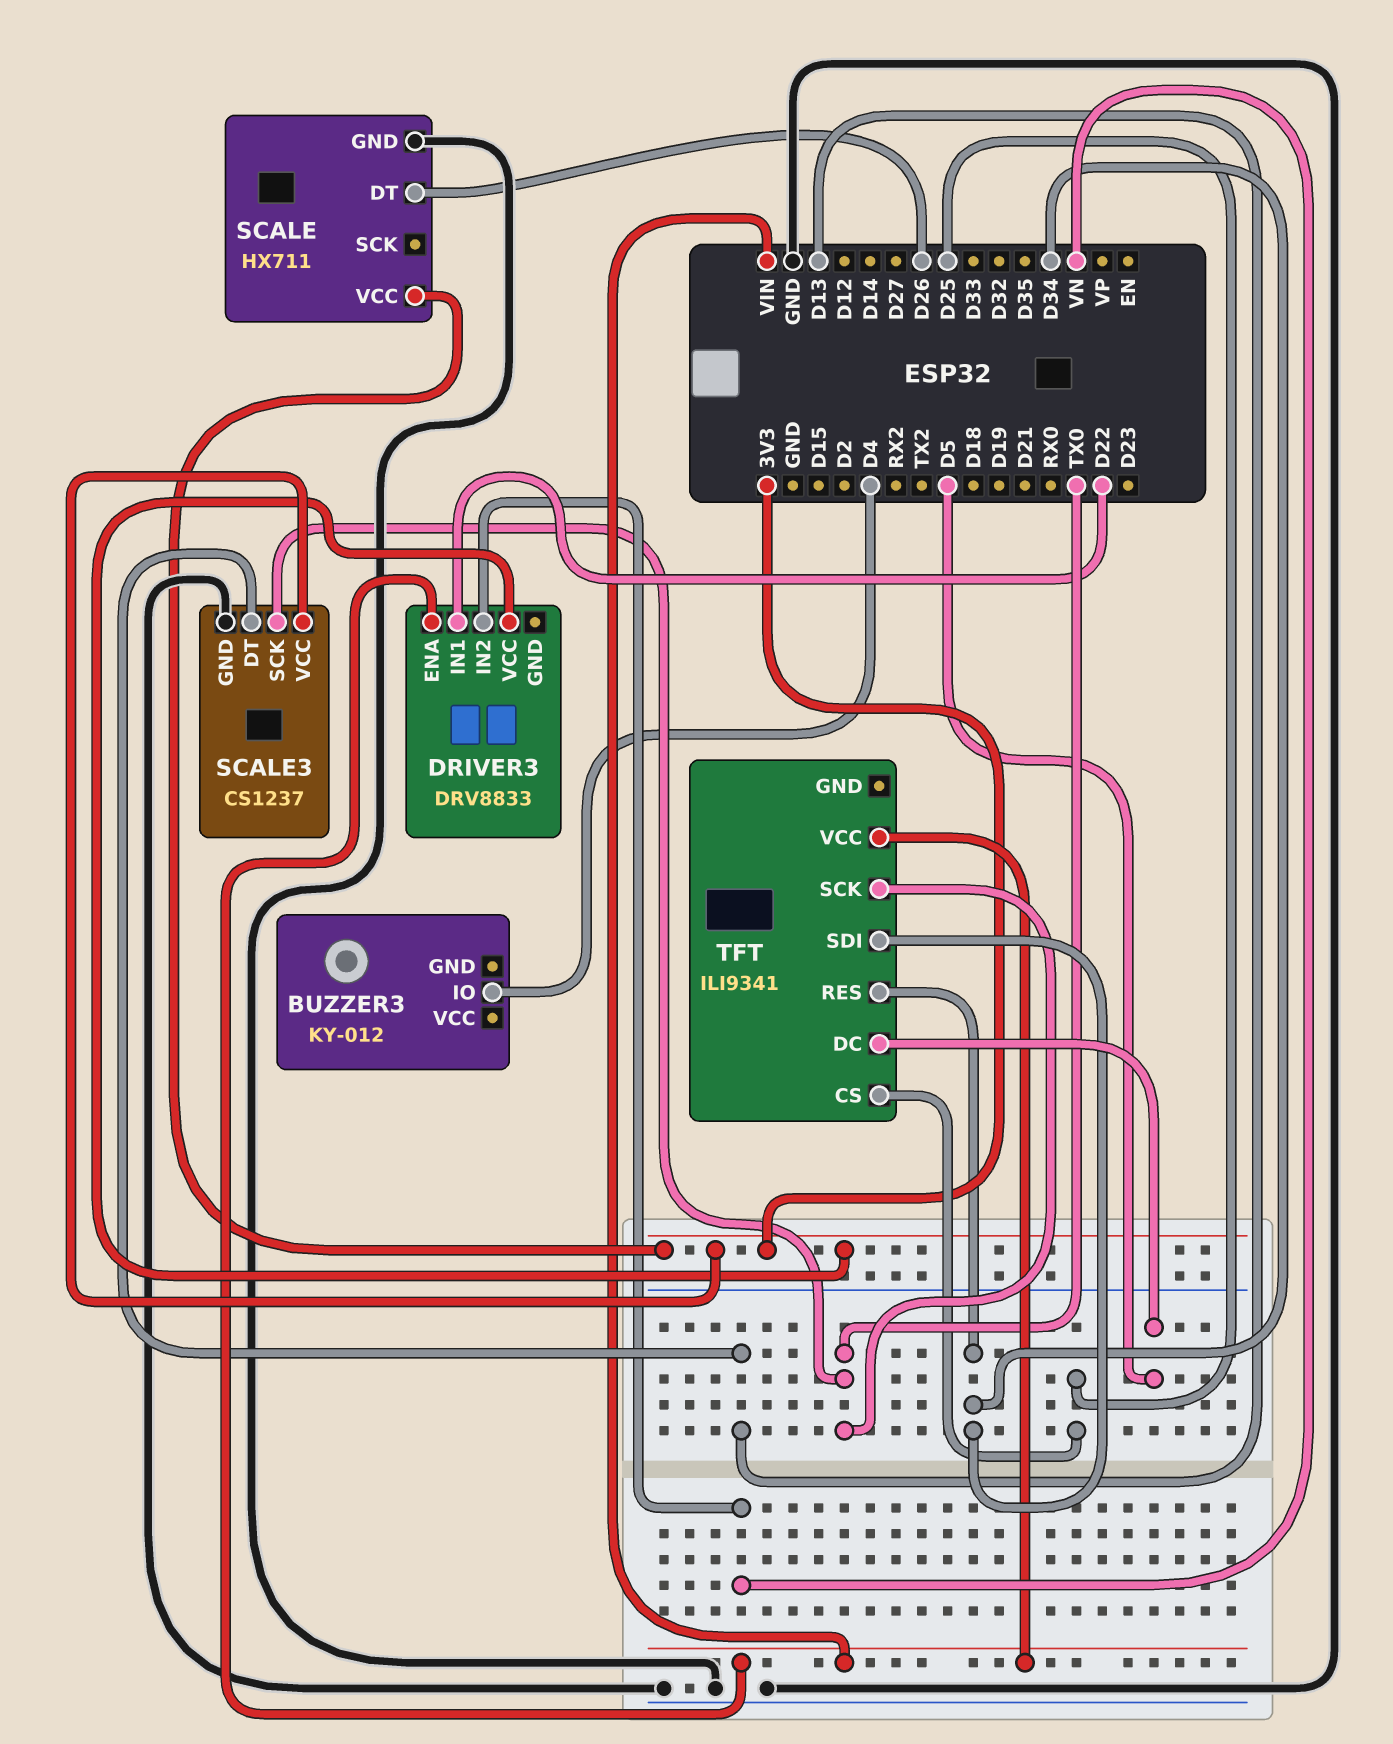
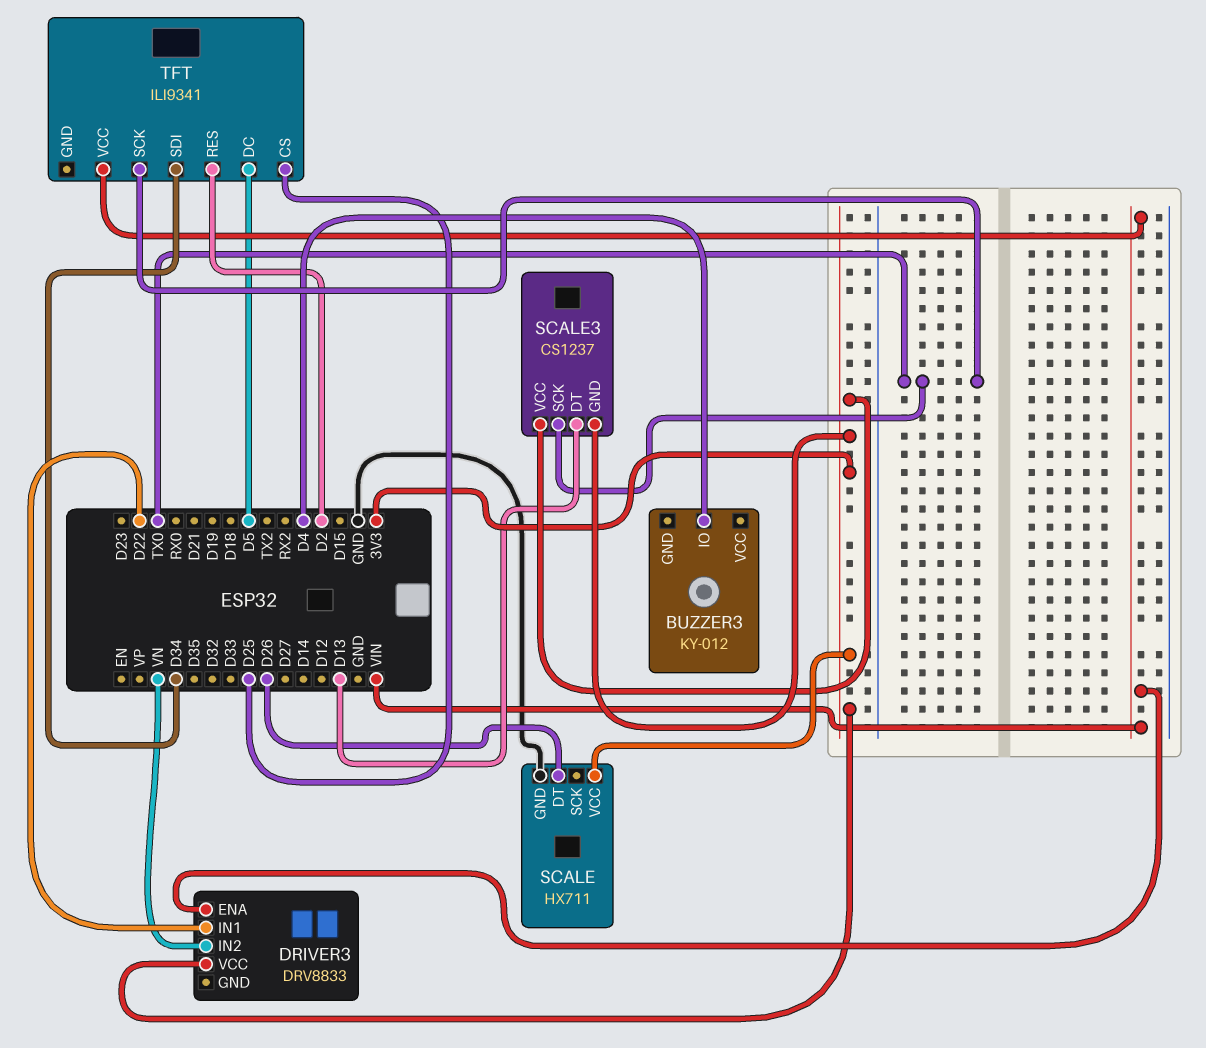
SCALE3 pin GND: GND -> 3V3
TFT pin RES: D34 -> D2

